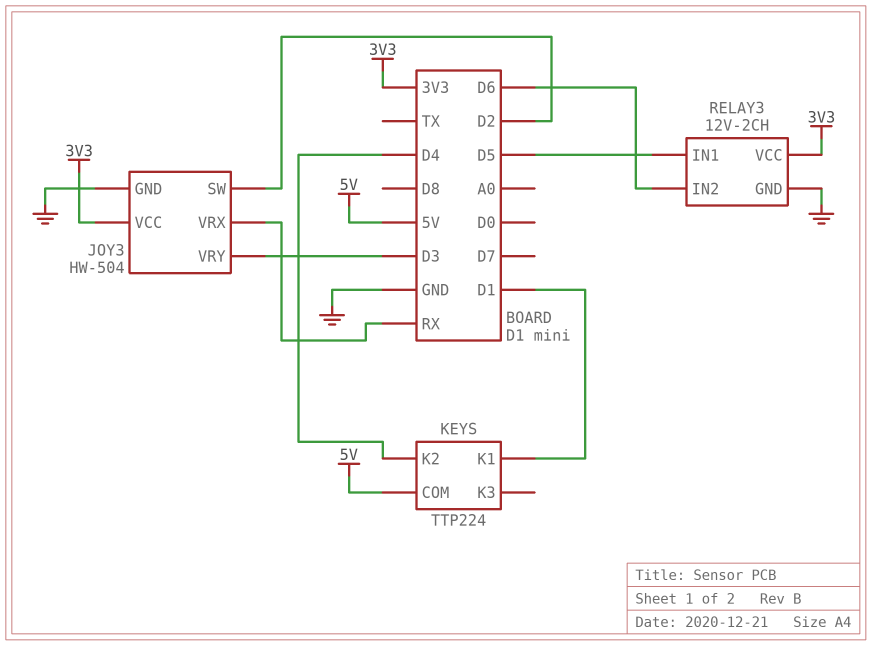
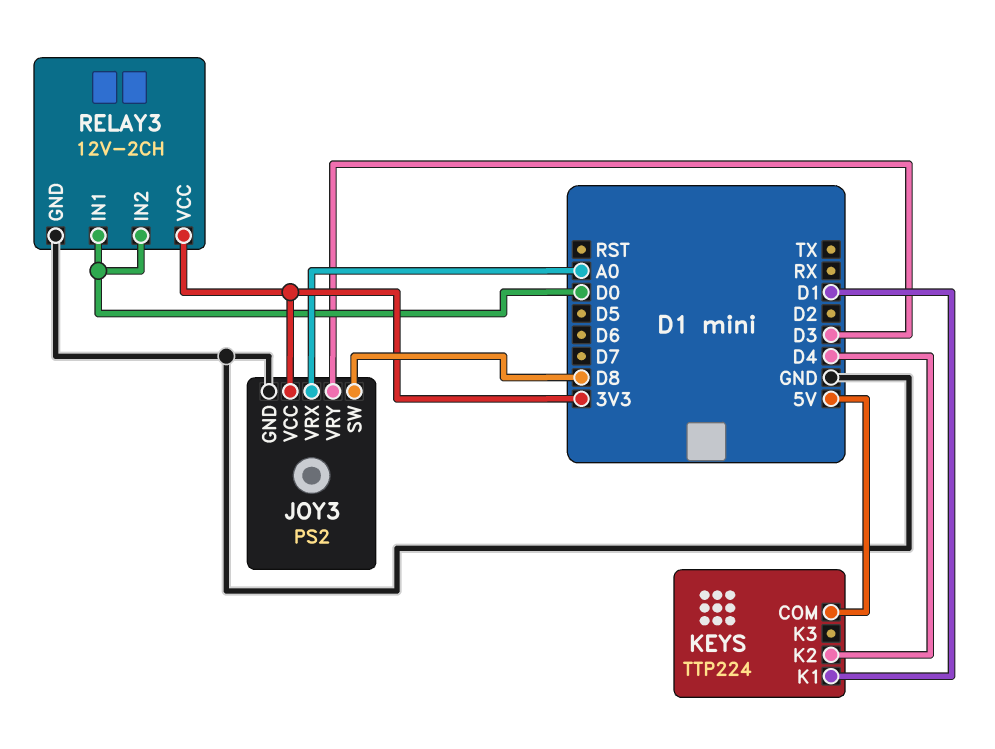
JOY3: HW-504 -> PS2
JOY3 pin SW: D2 -> D8
JOY3 pin VRX: RX -> A0
RELAY3 pin IN1: D5 -> D0
RELAY3 pin IN2: D6 -> D0

